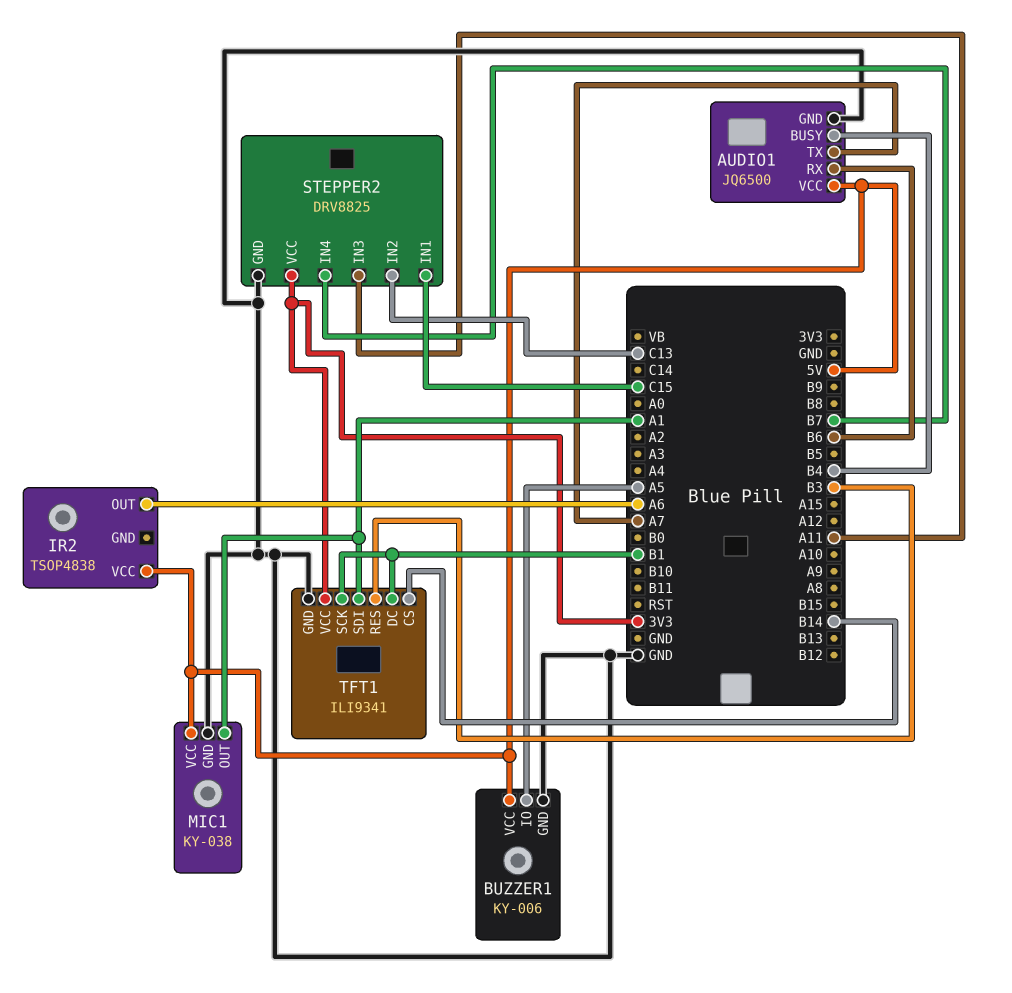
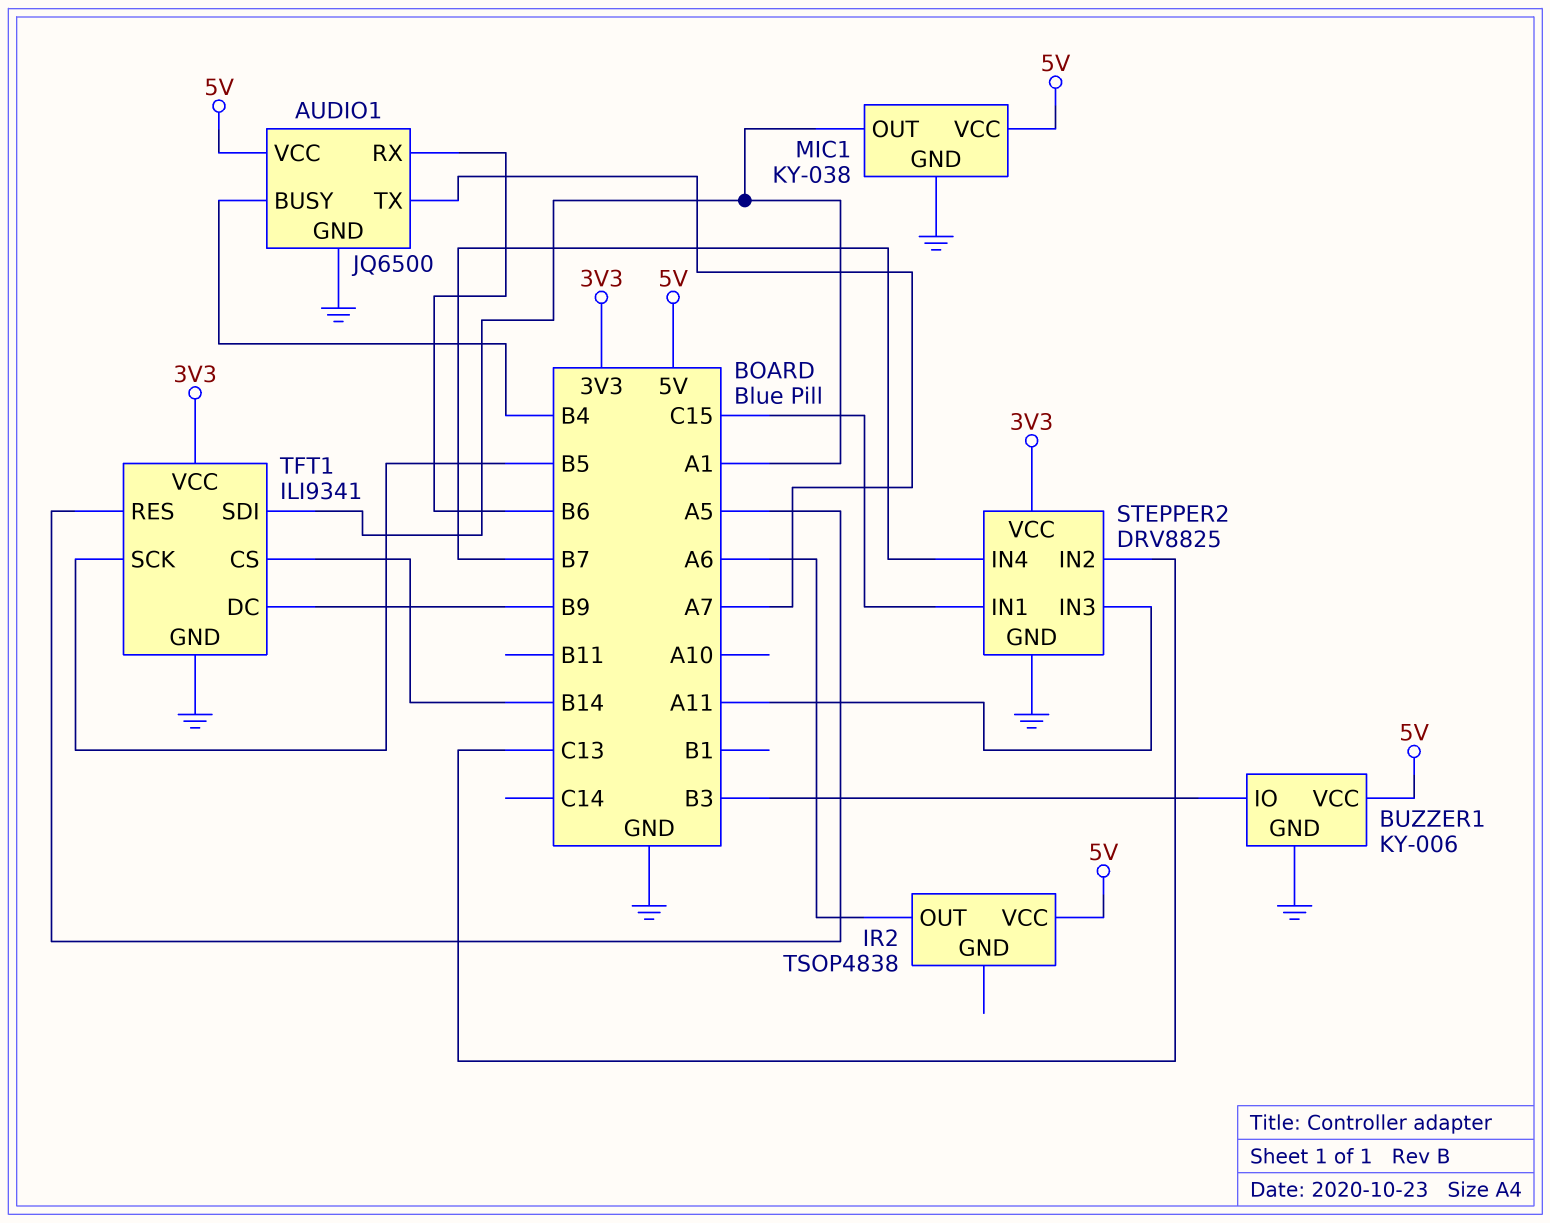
BUZZER1 pin IO: A5 -> B3
TFT1 pin DC: B1 -> B9
TFT1 pin RES: B3 -> A5
TFT1 pin SCK: B1 -> B5

